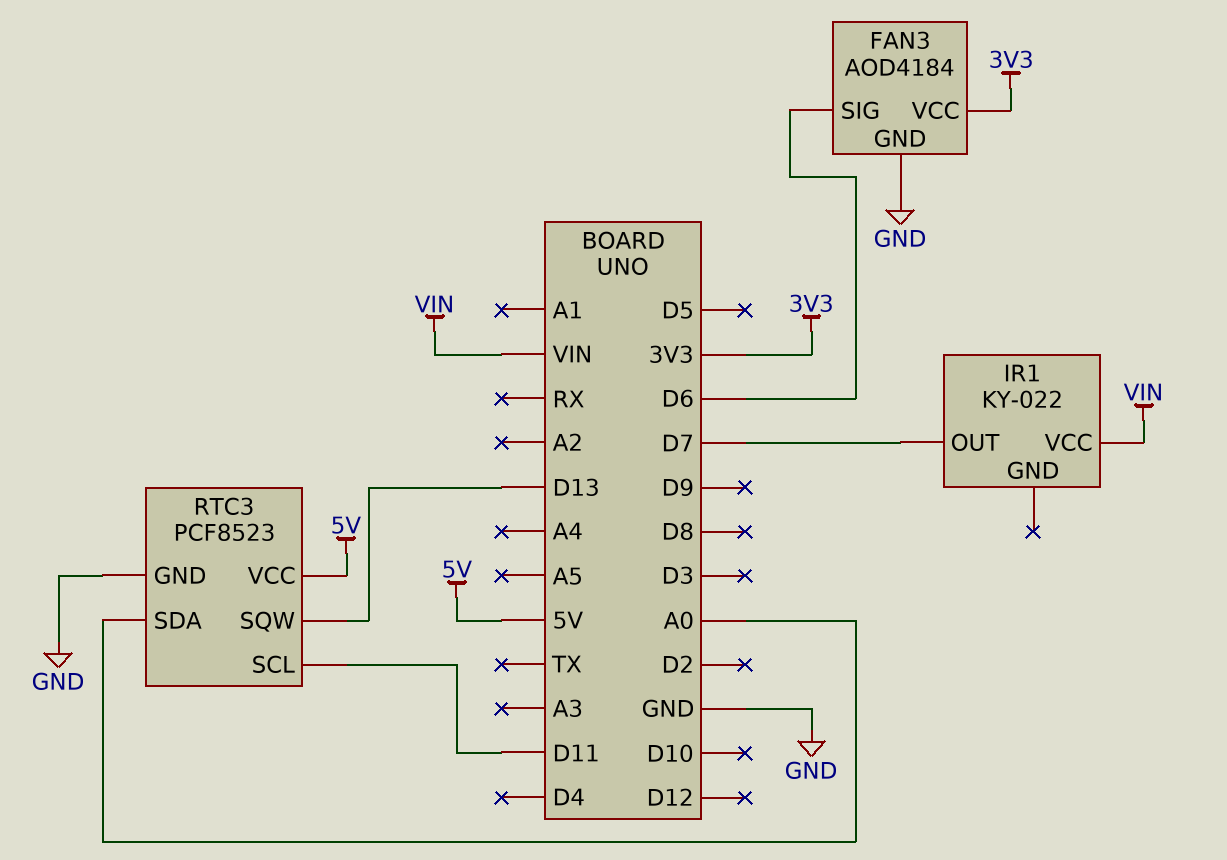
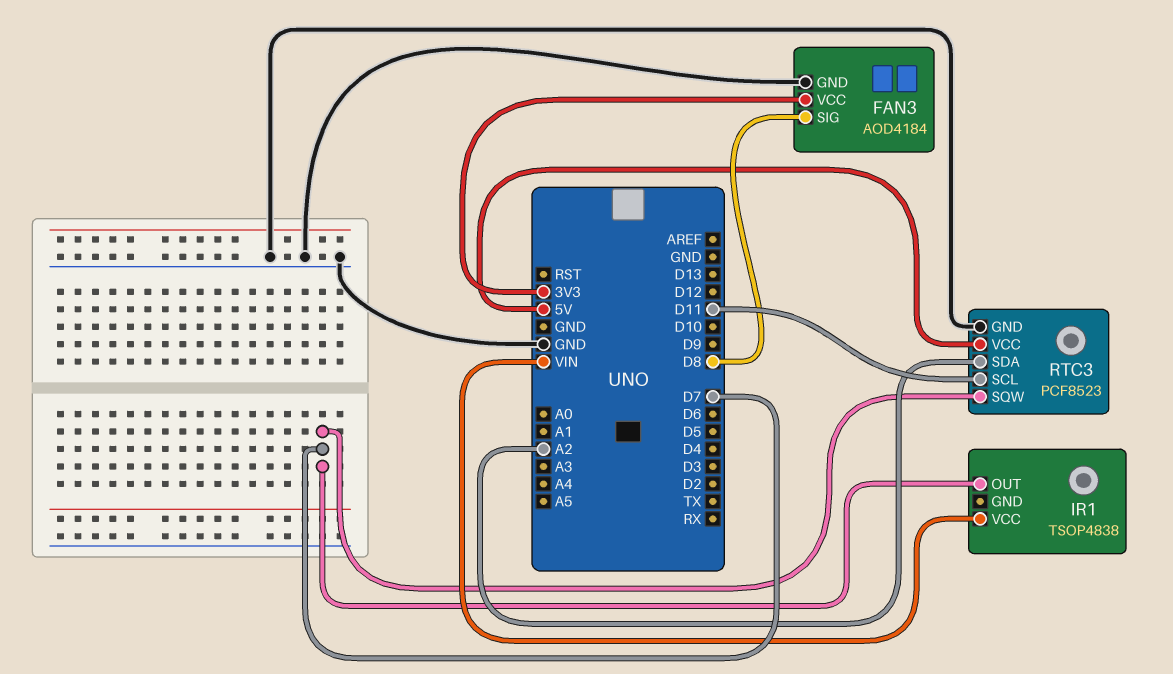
FAN3 pin SIG: D6 -> D8
IR1: KY-022 -> TSOP4838
RTC3 pin SDA: A0 -> A2
RTC3 pin SQW: D13 -> D7

